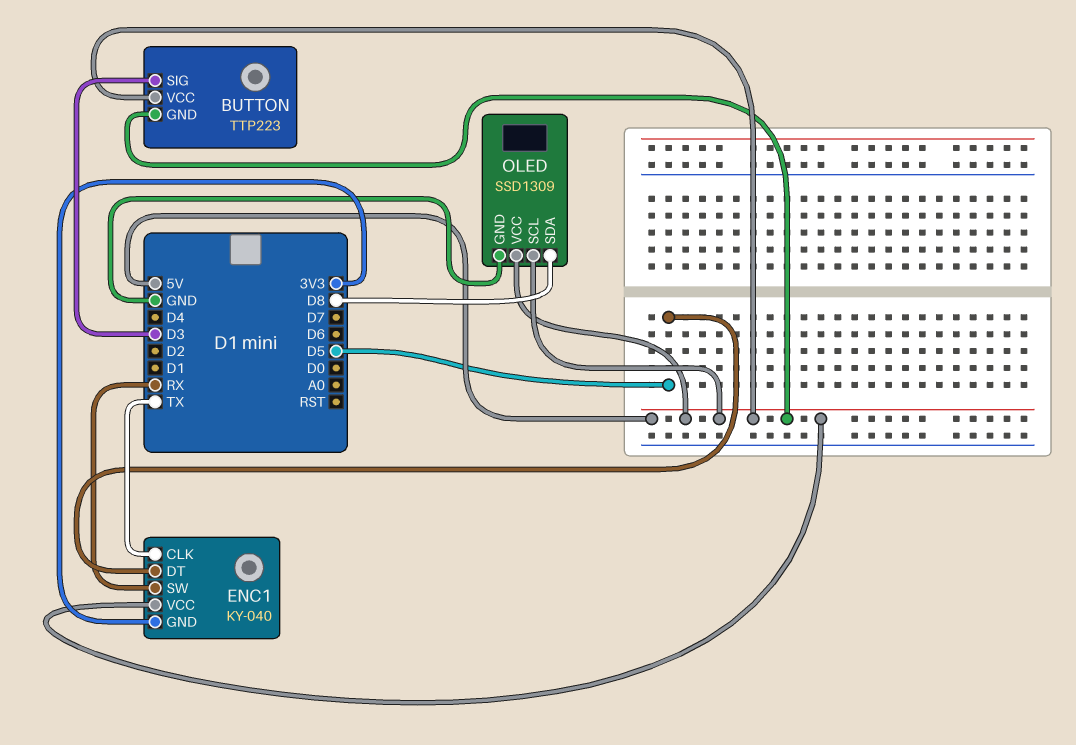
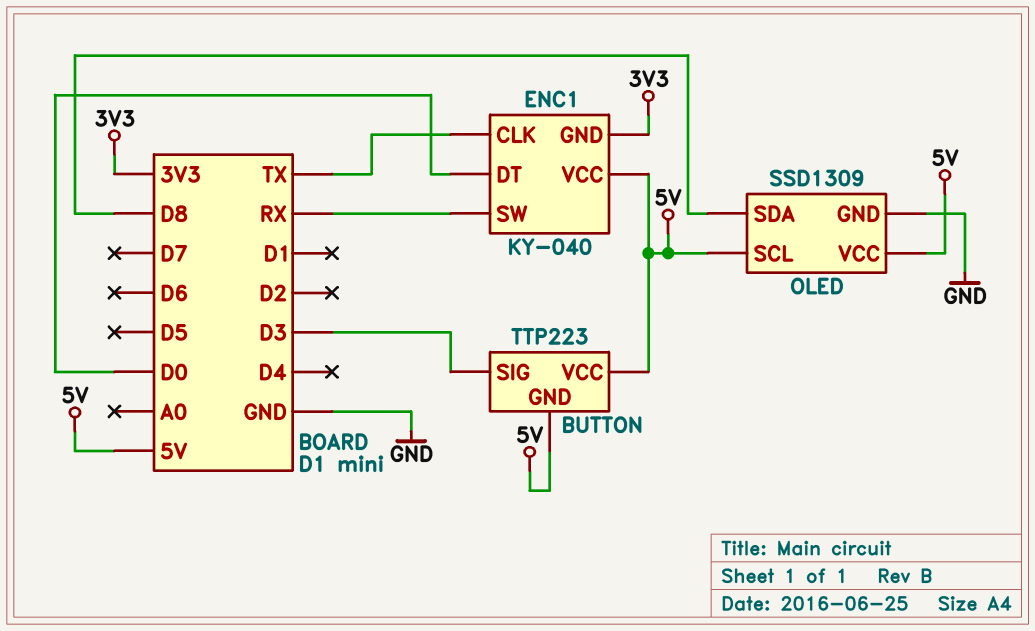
ENC1 pin DT: D5 -> D0

